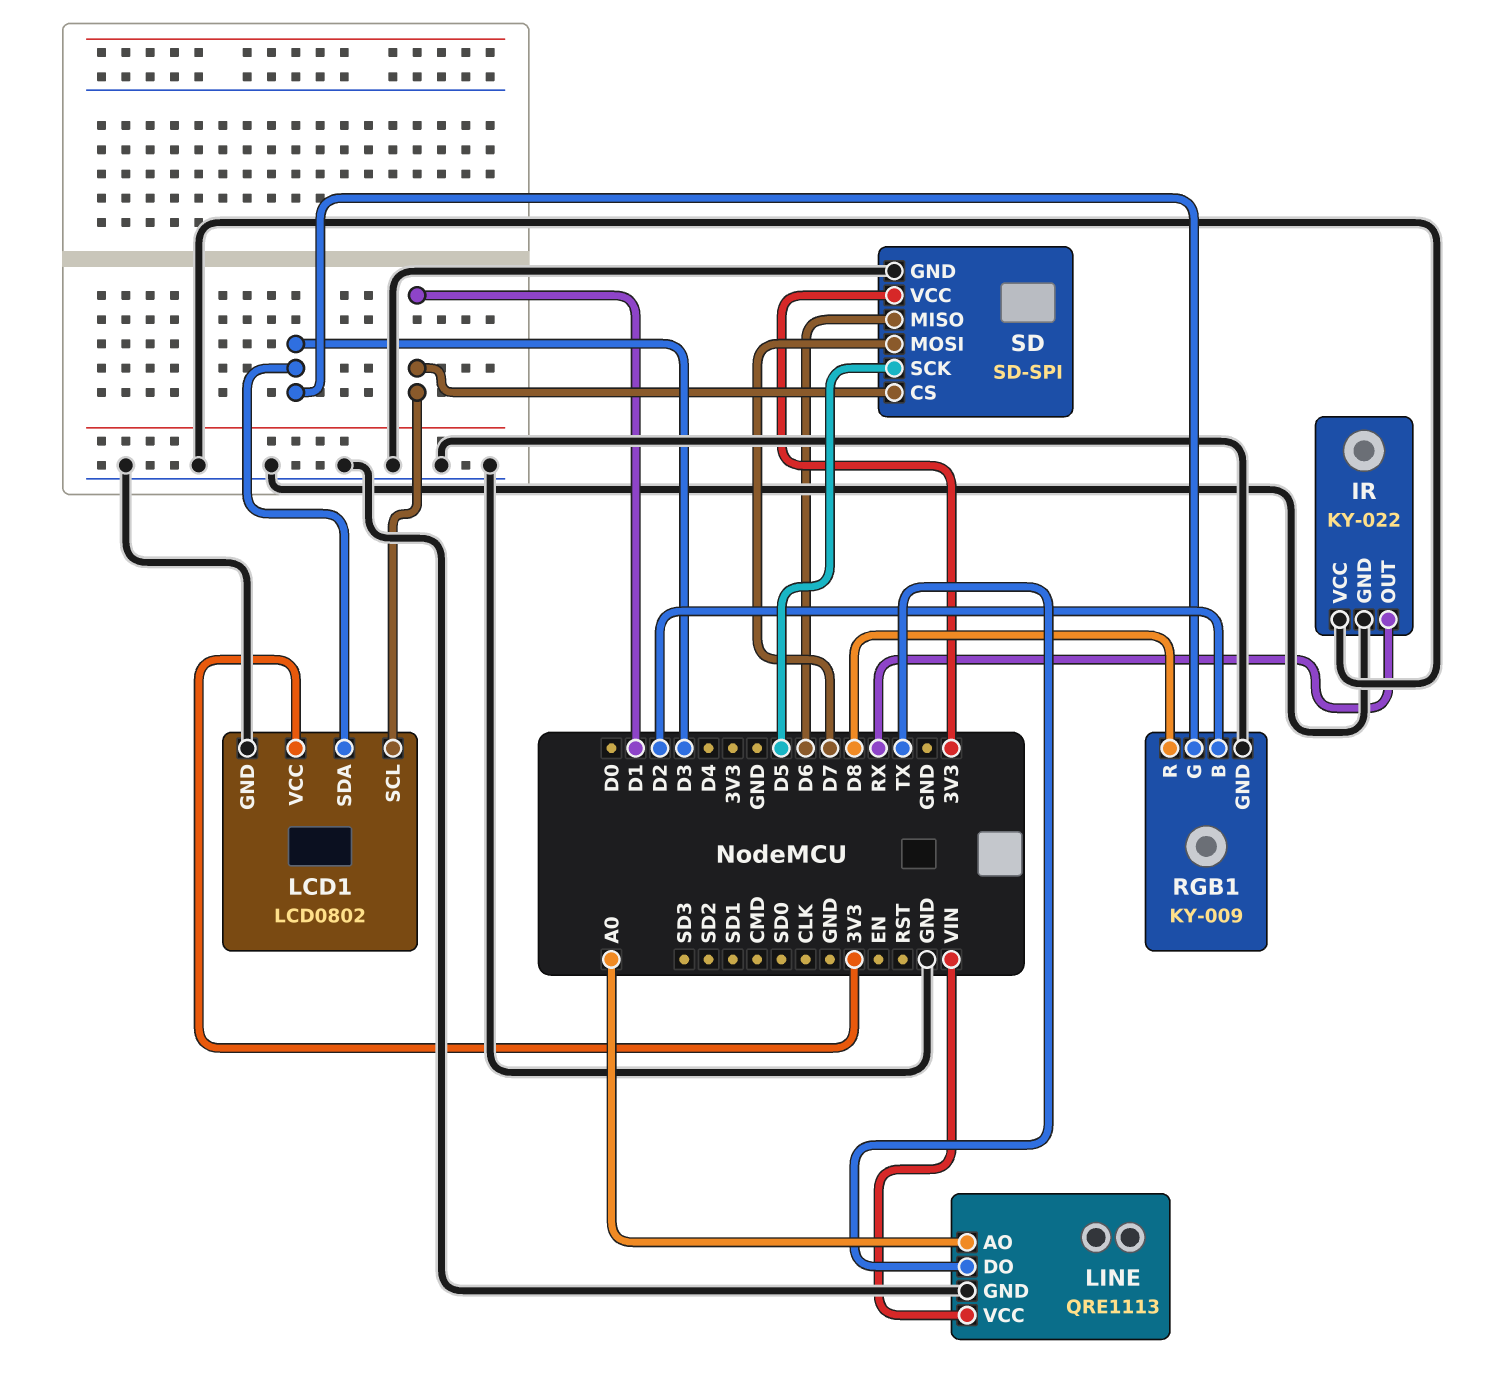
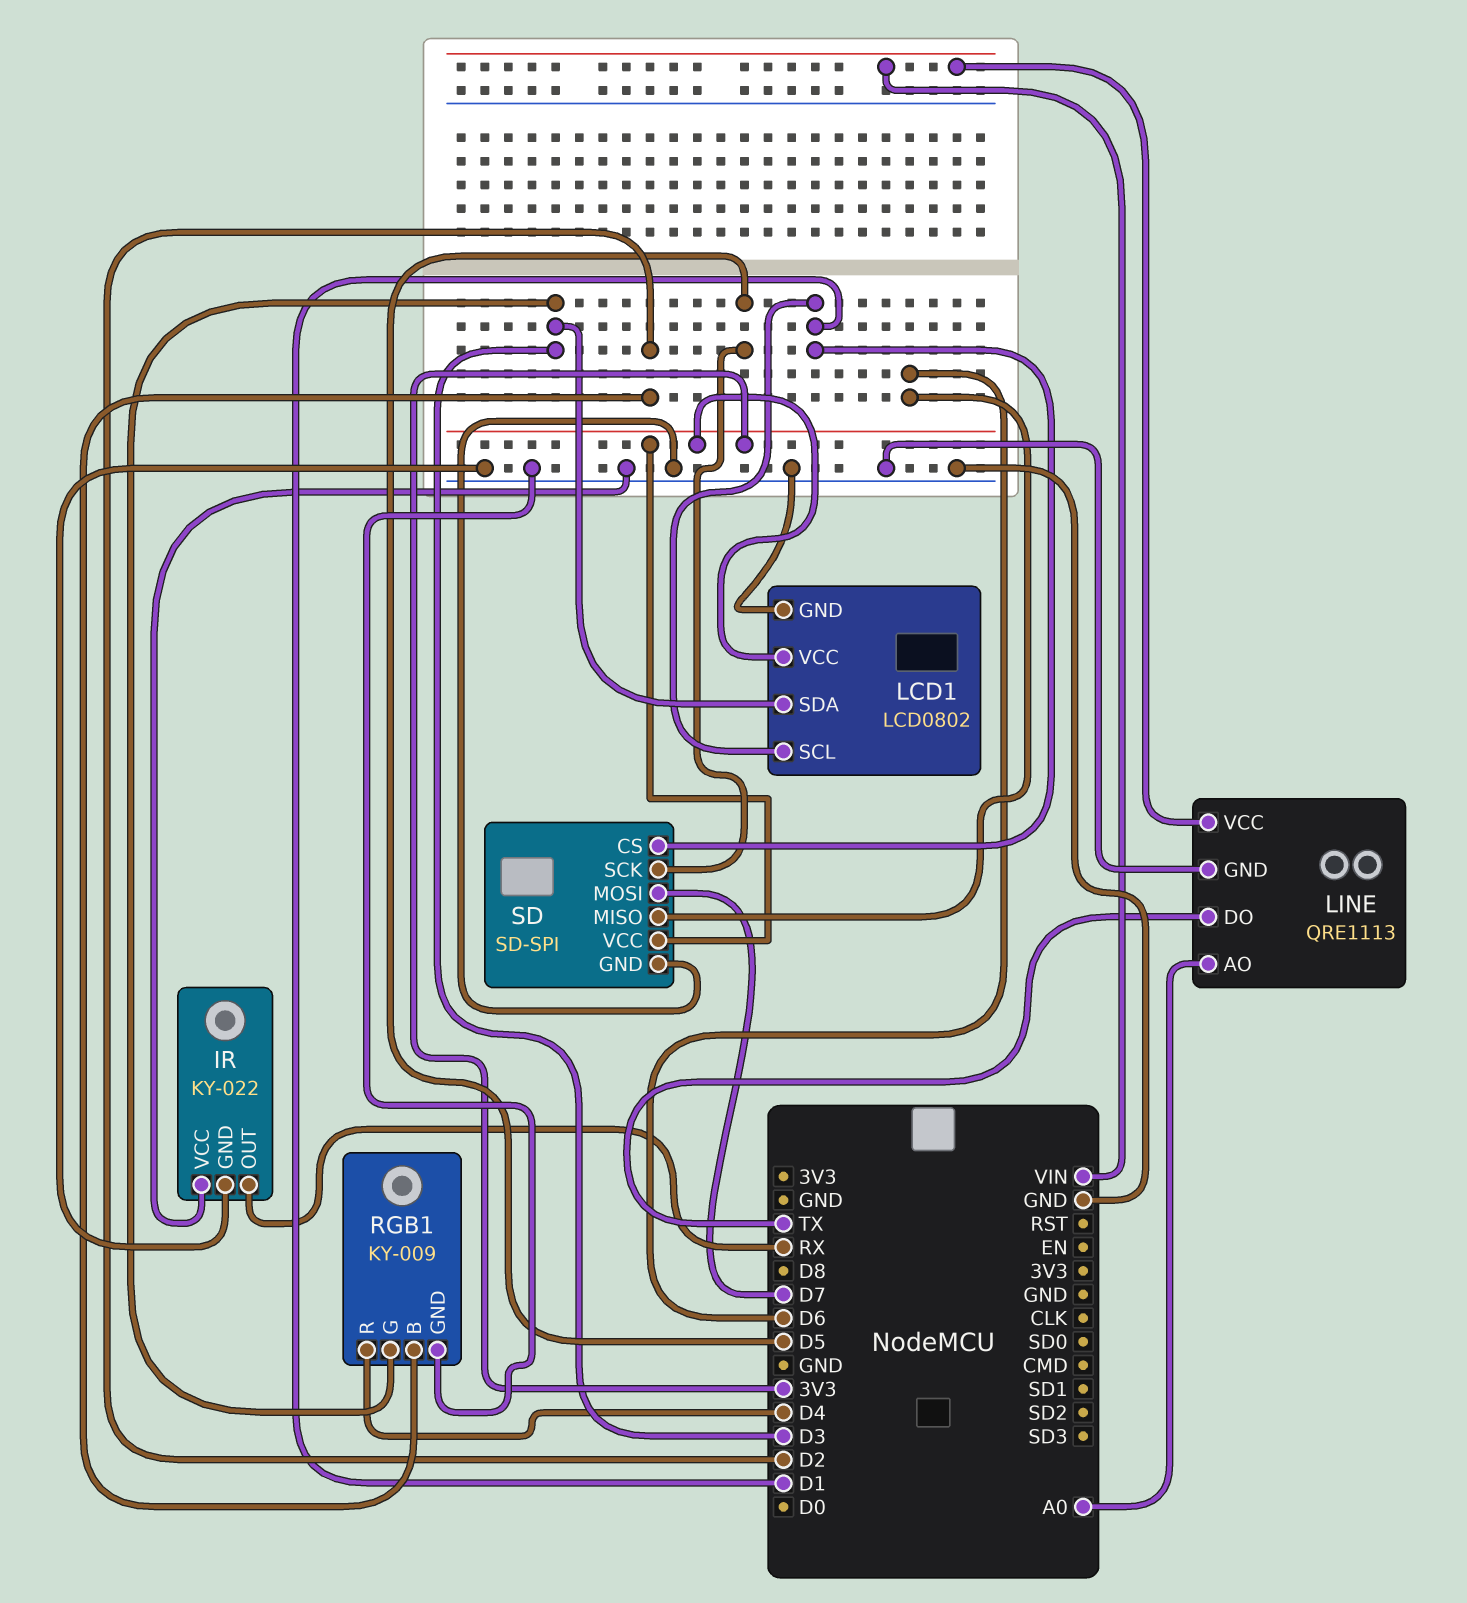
RGB1 pin R: D8 -> D4

